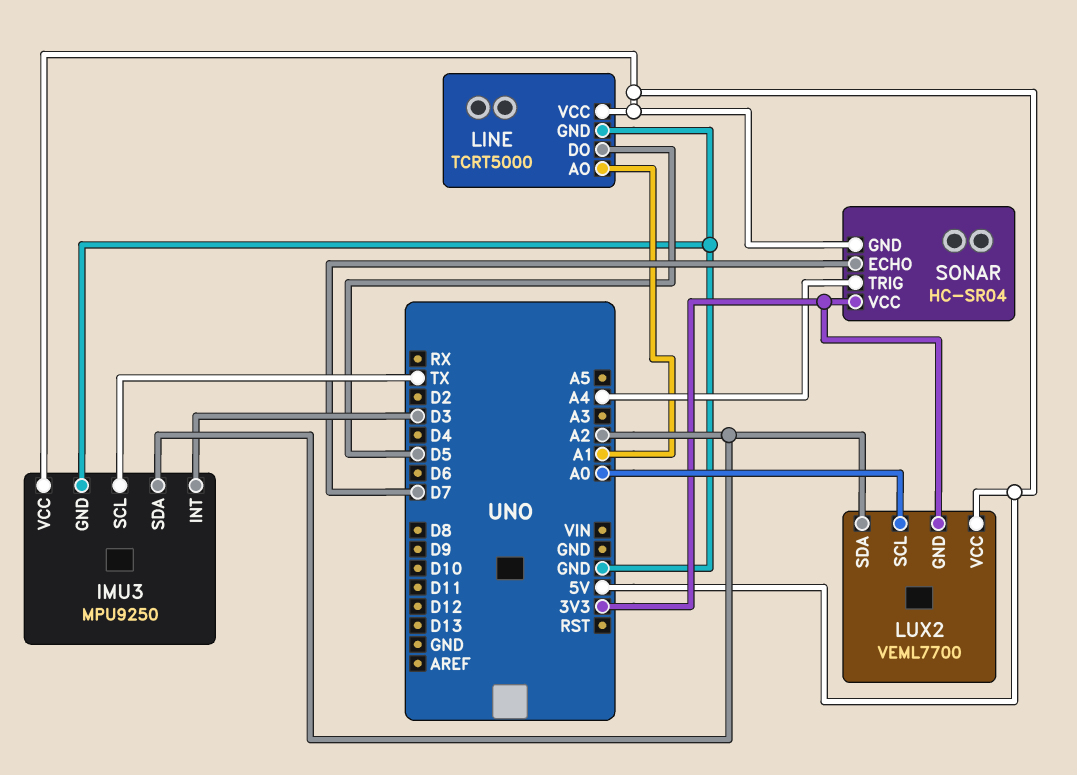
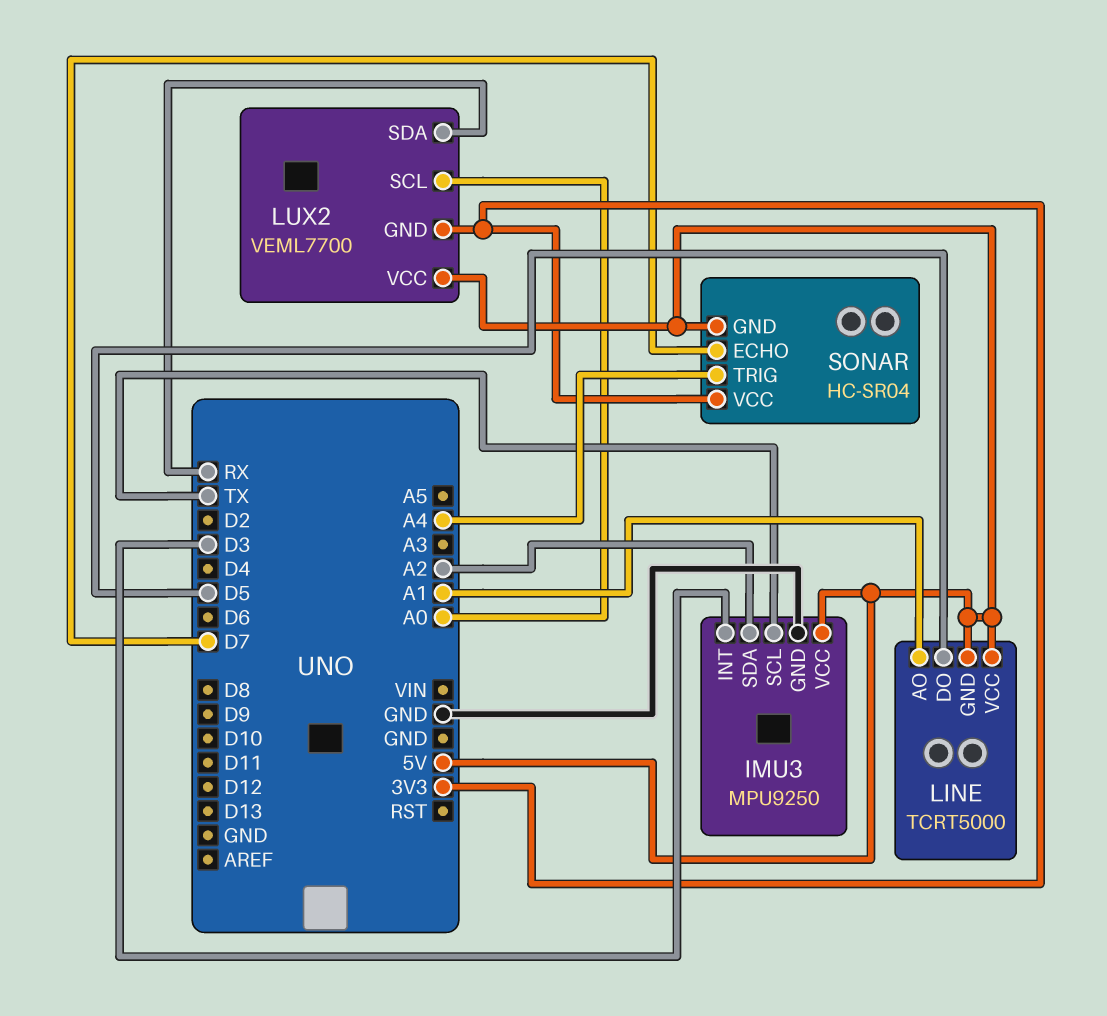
LINE pin GND: GND -> 5V
LUX2 pin SDA: A2 -> RX

